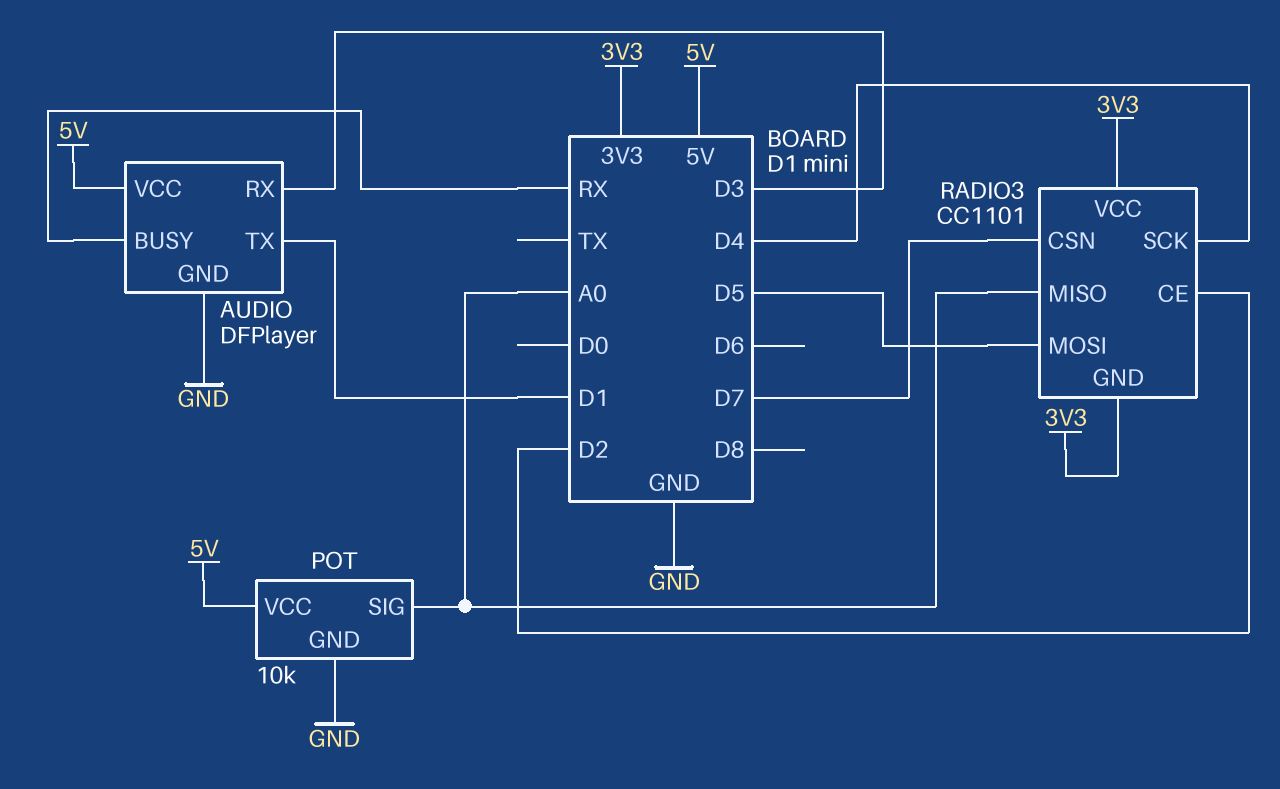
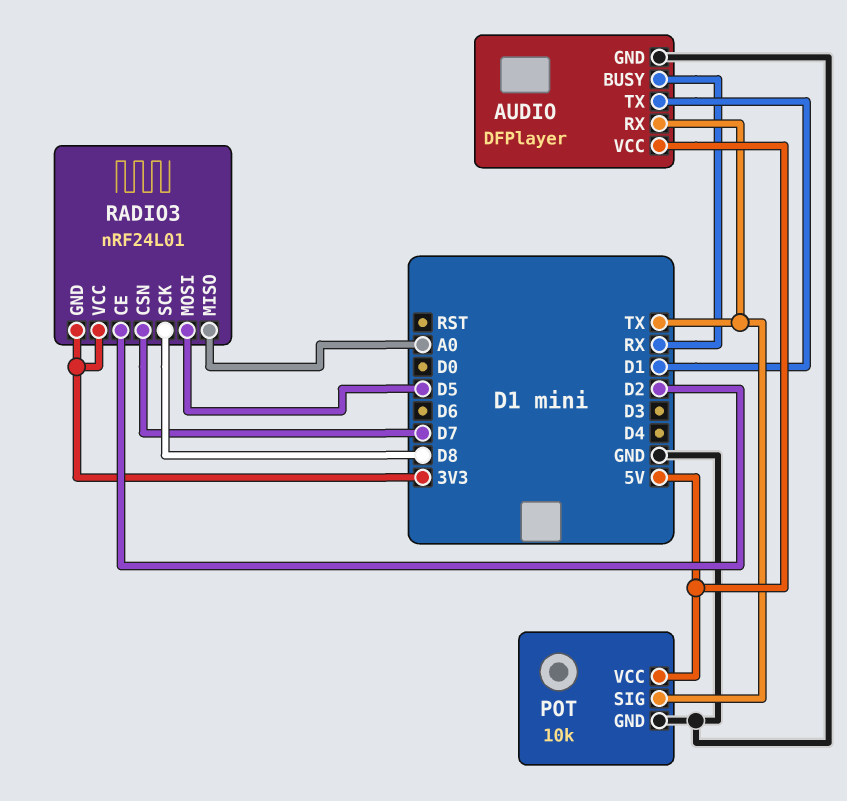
AUDIO pin RX: D3 -> TX
POT pin SIG: A0 -> TX
RADIO3: CC1101 -> nRF24L01
RADIO3 pin SCK: D4 -> D8

